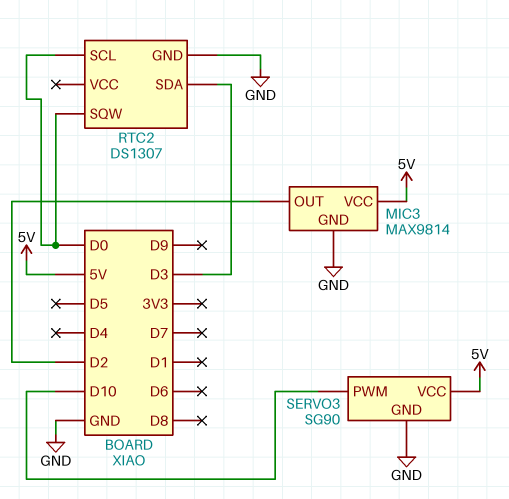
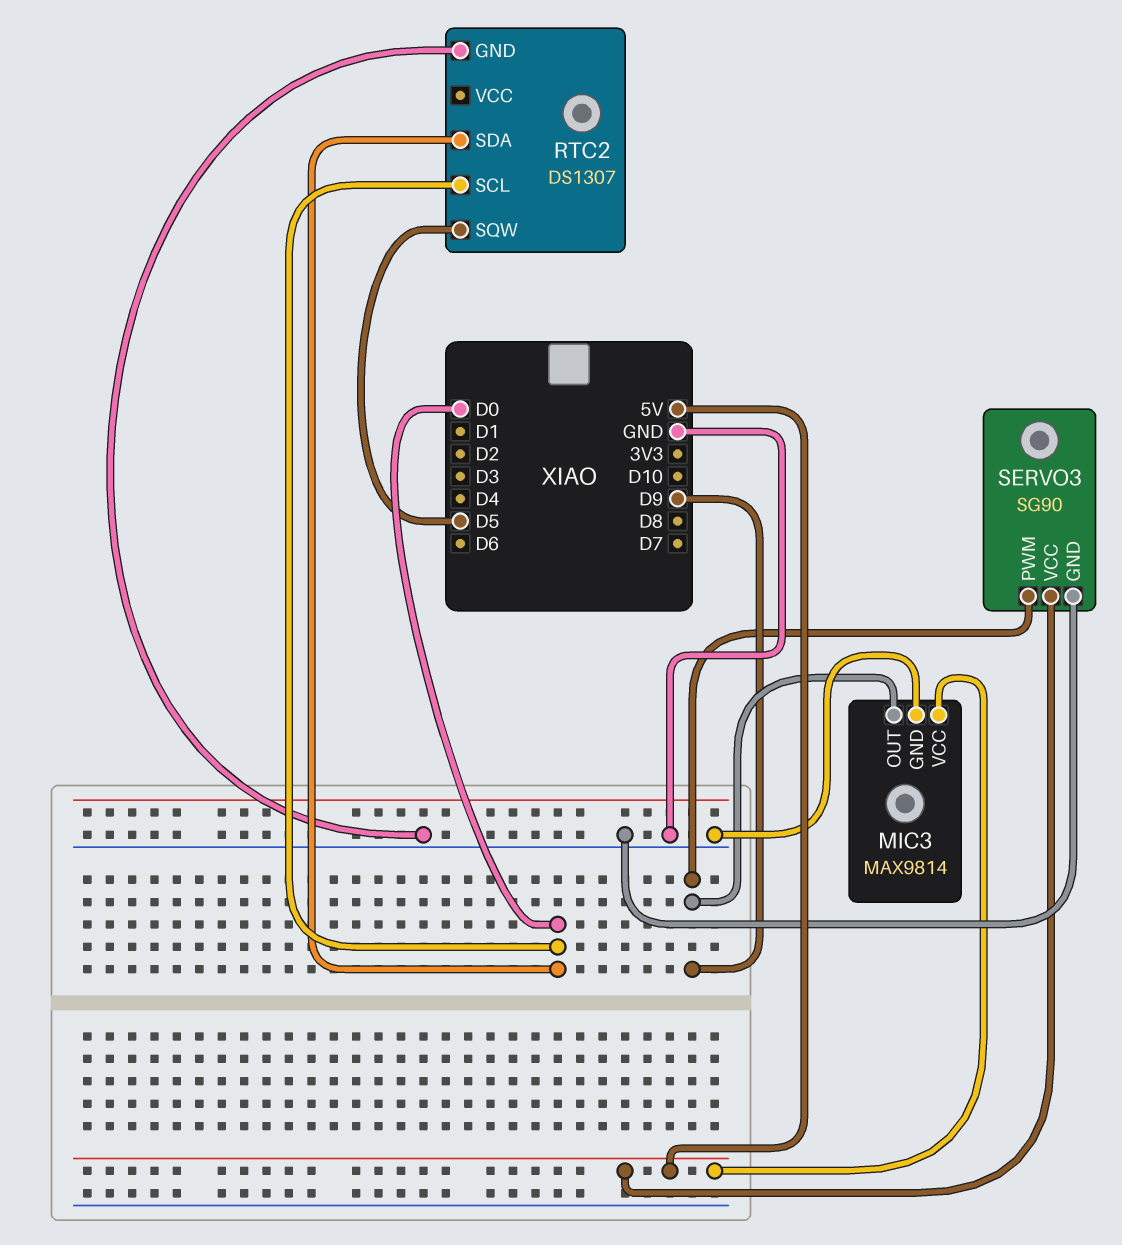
MIC3 pin OUT: D2 -> D9
RTC2 pin SDA: D3 -> D0
RTC2 pin SQW: D0 -> D5
SERVO3 pin PWM: D10 -> D9

